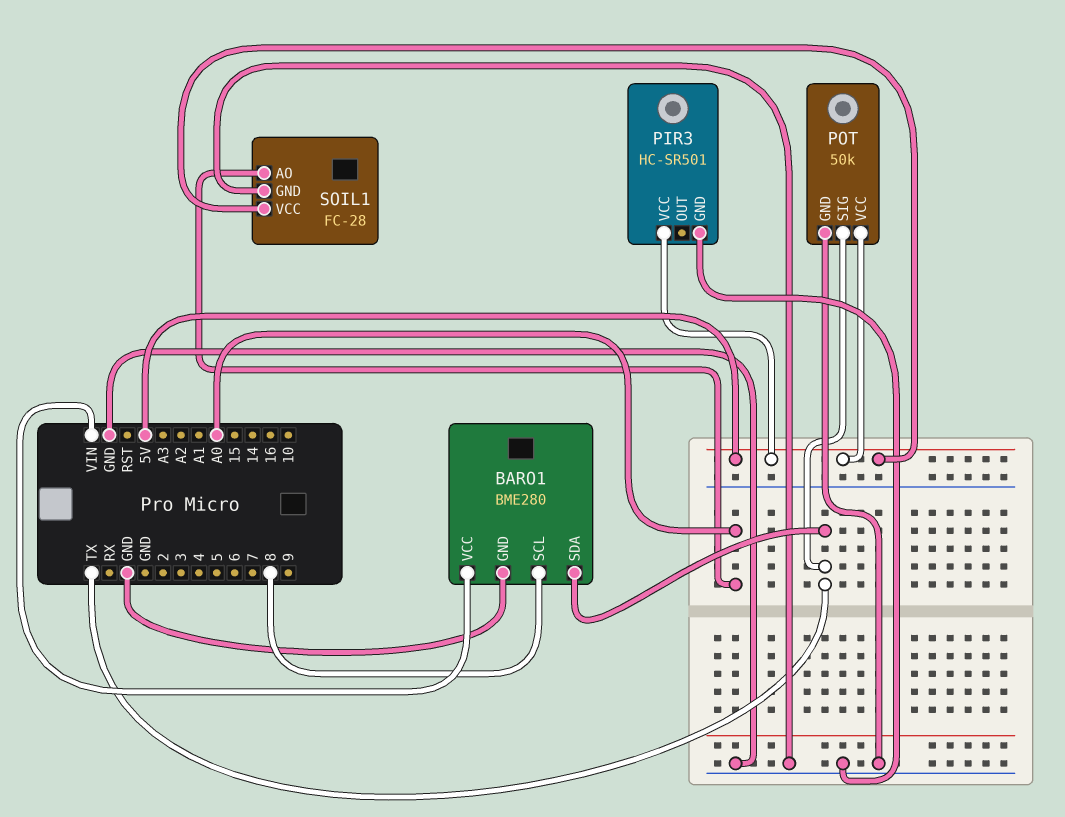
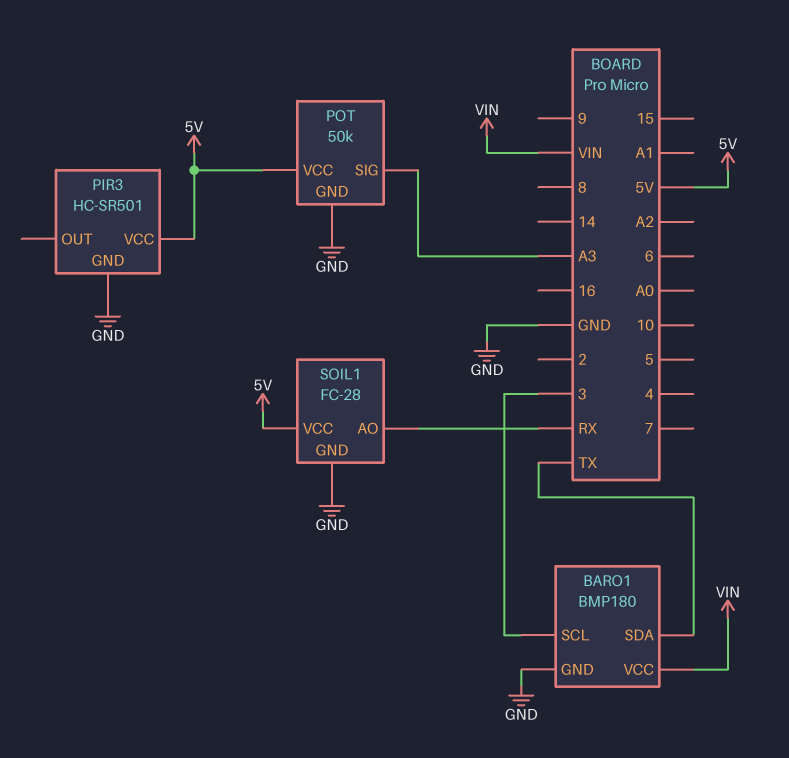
BARO1: BME280 -> BMP180
BARO1 pin SCL: 8 -> 3
POT pin SIG: TX -> A3
SOIL1 pin AO: A0 -> RX

